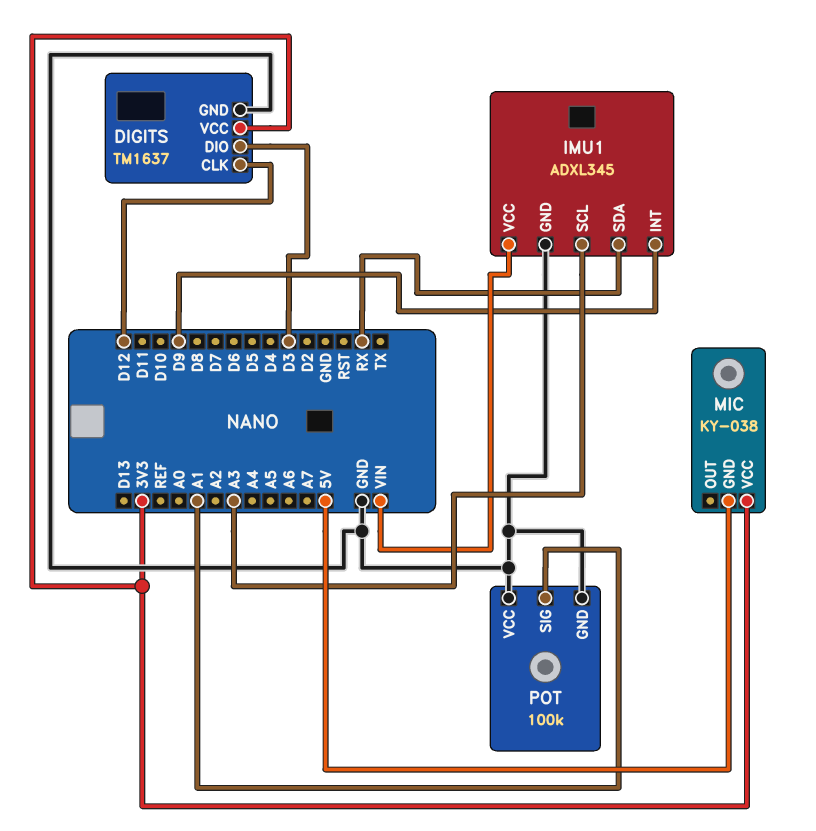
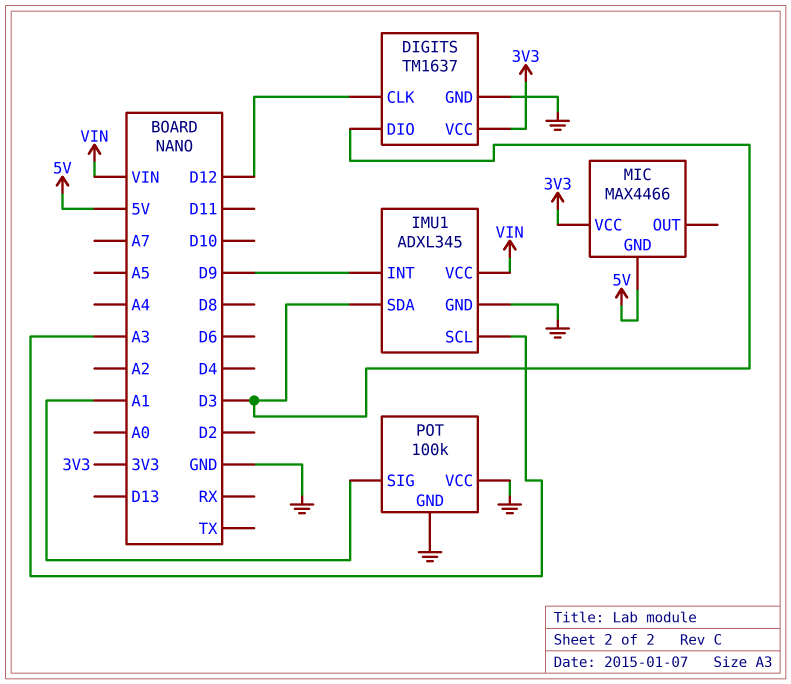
IMU1 pin SDA: RX -> D3
MIC: KY-038 -> MAX4466

